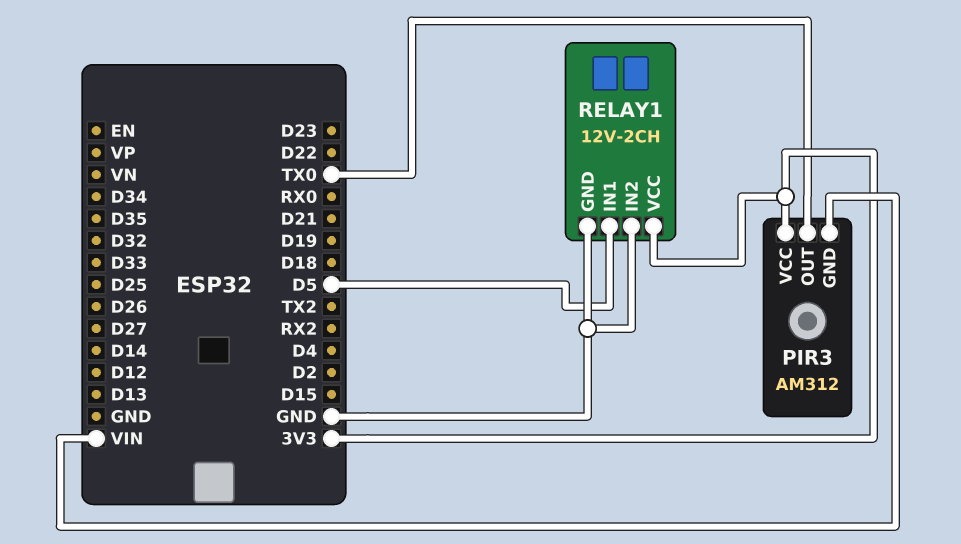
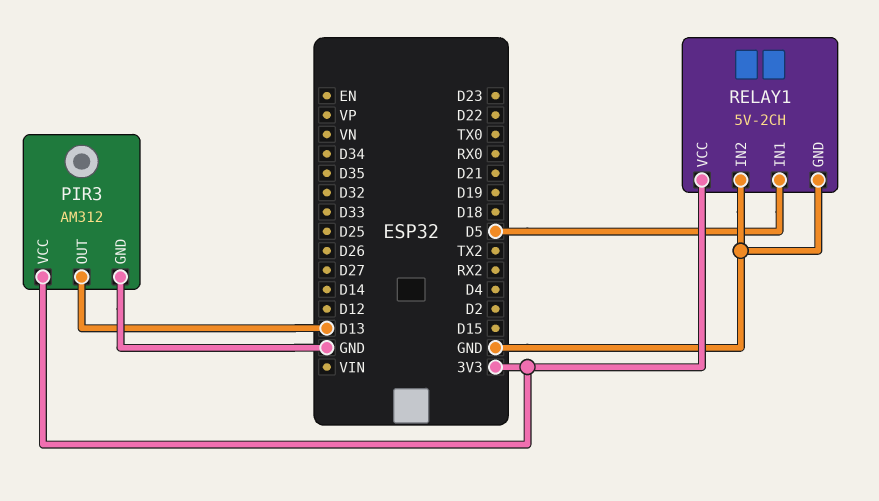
PIR3 pin GND: VIN -> GND
PIR3 pin OUT: TX0 -> D13
RELAY1: 12V-2CH -> 5V-2CH

